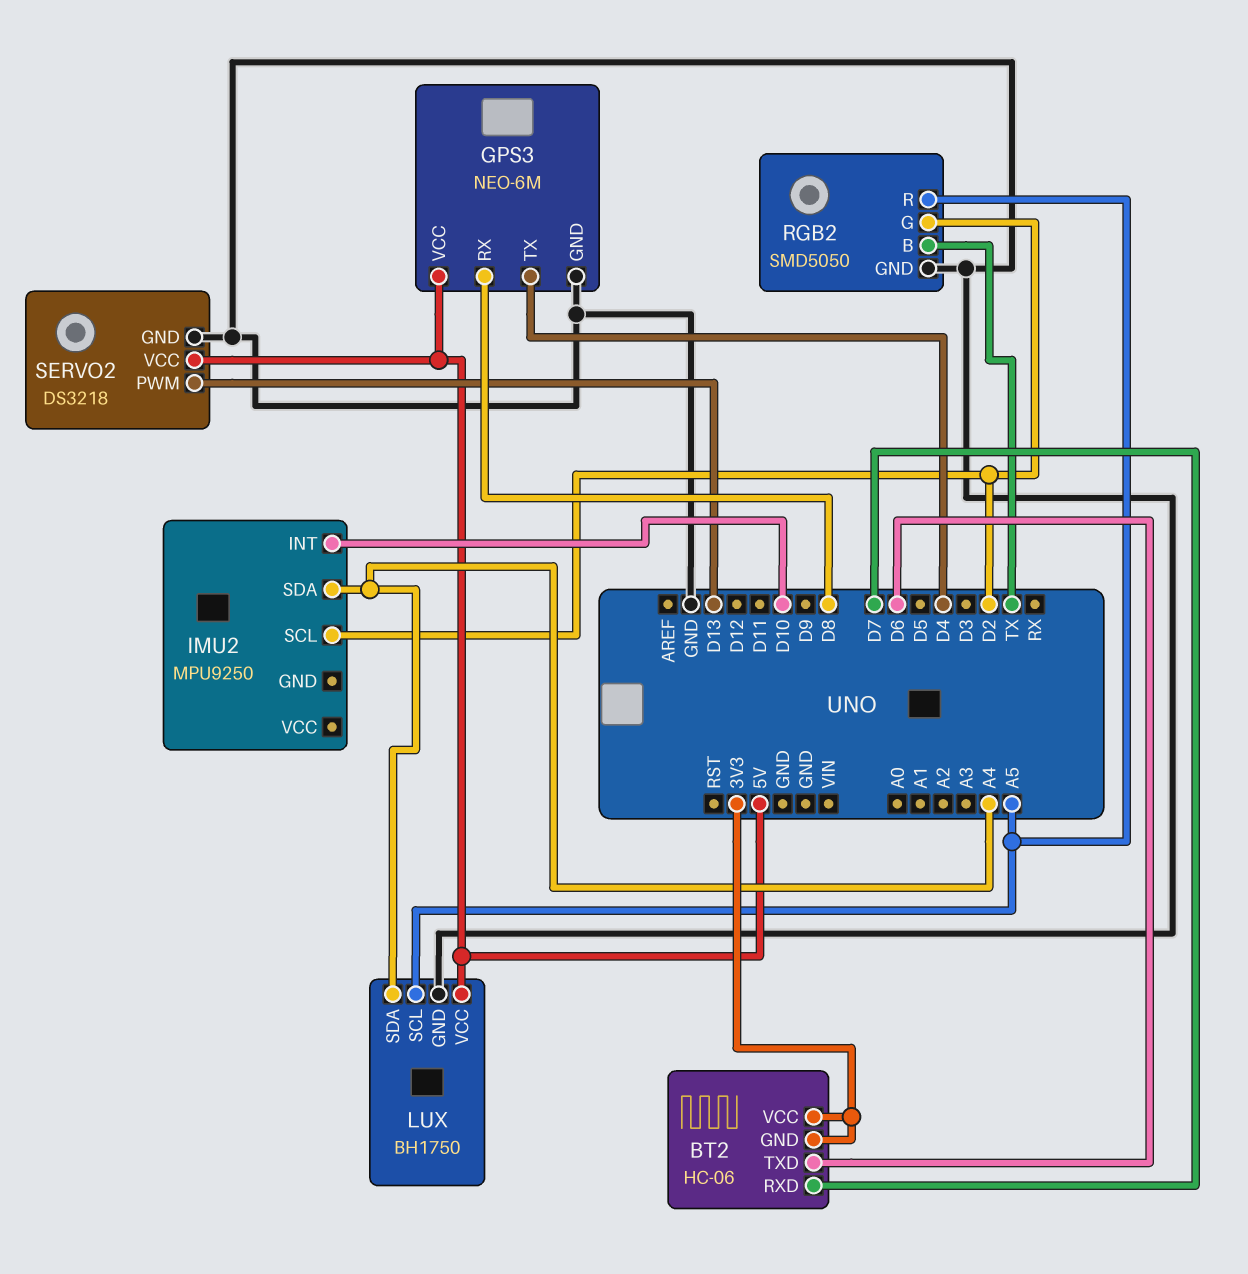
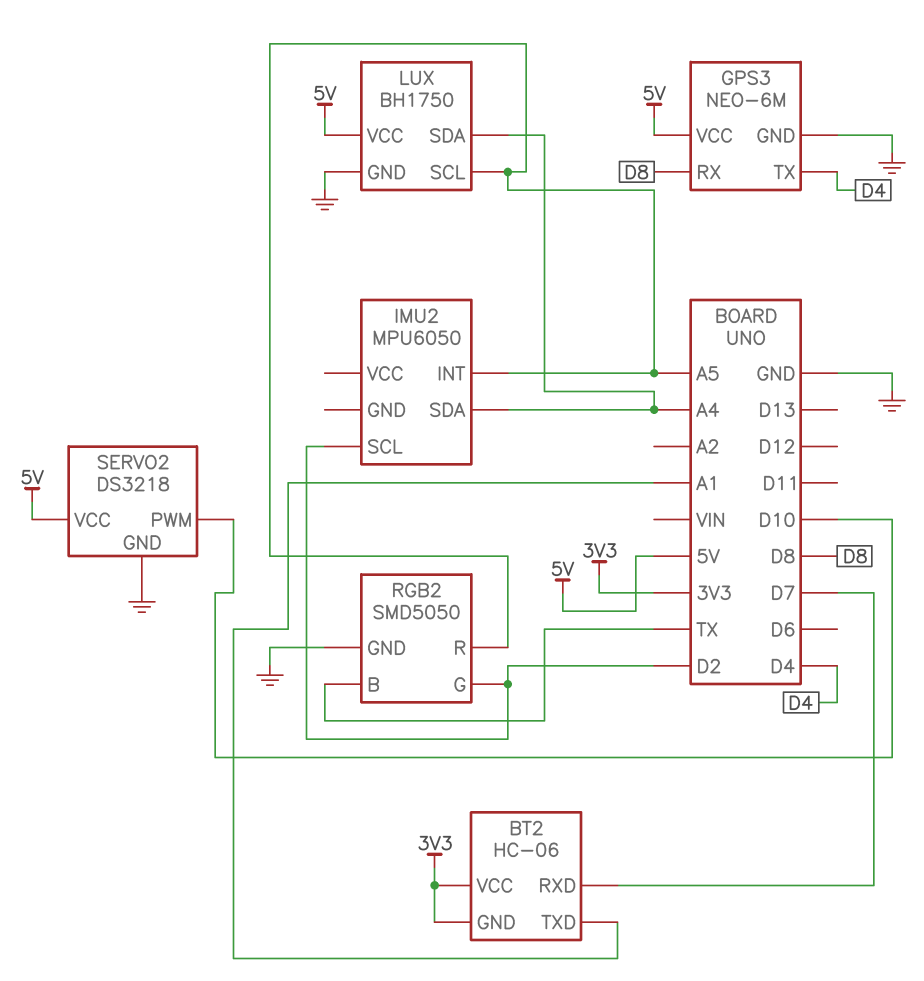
BT2 pin TXD: D6 -> A1
IMU2: MPU9250 -> MPU6050
IMU2 pin INT: D10 -> A5
SERVO2 pin PWM: D13 -> D10

